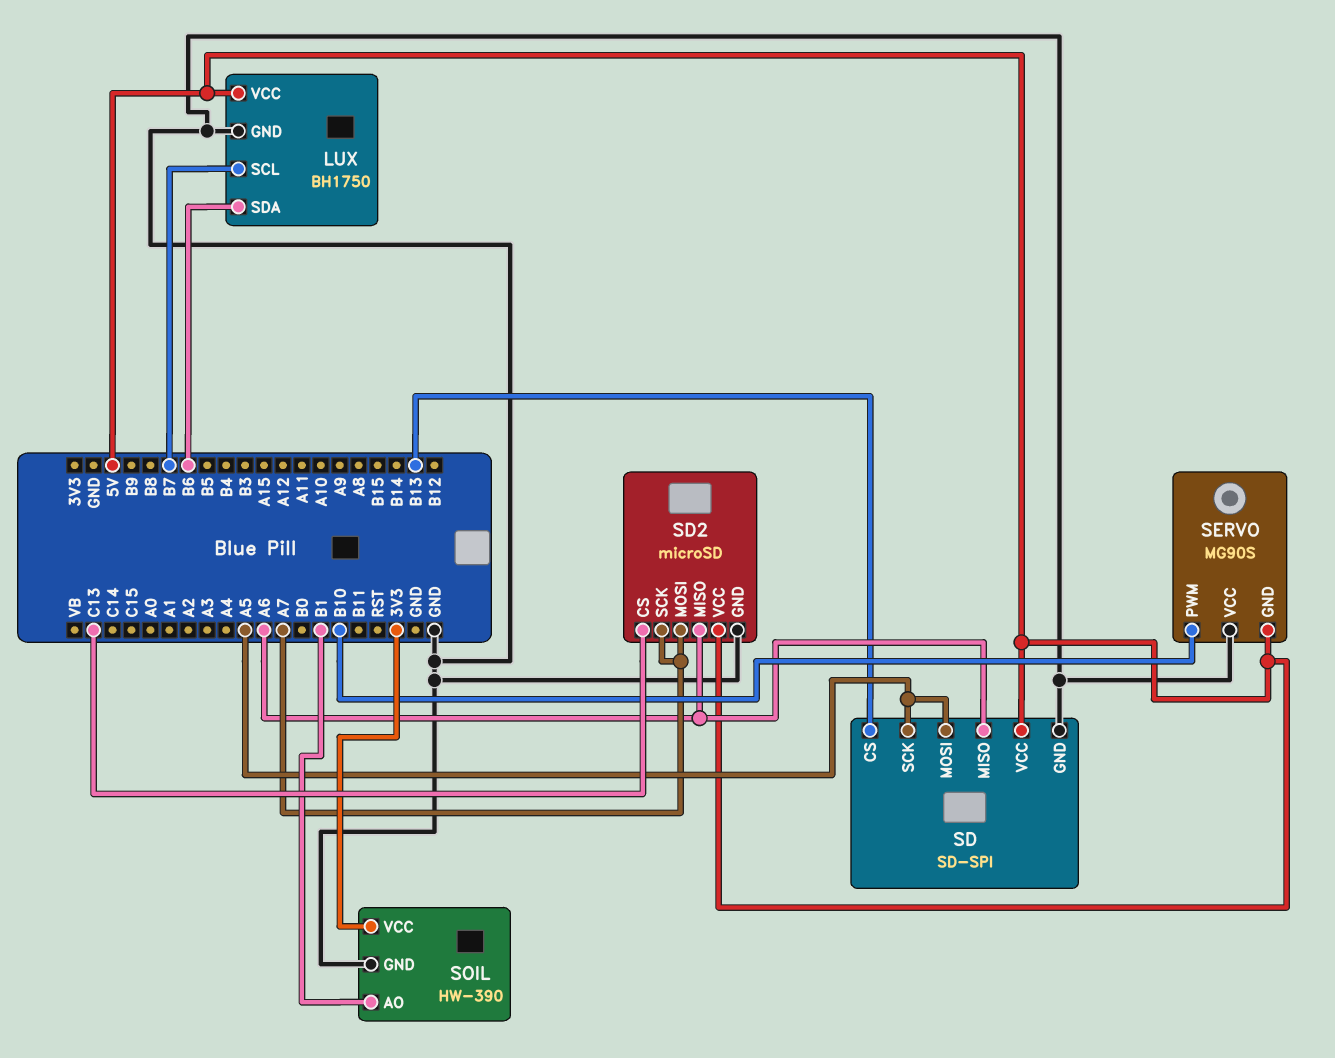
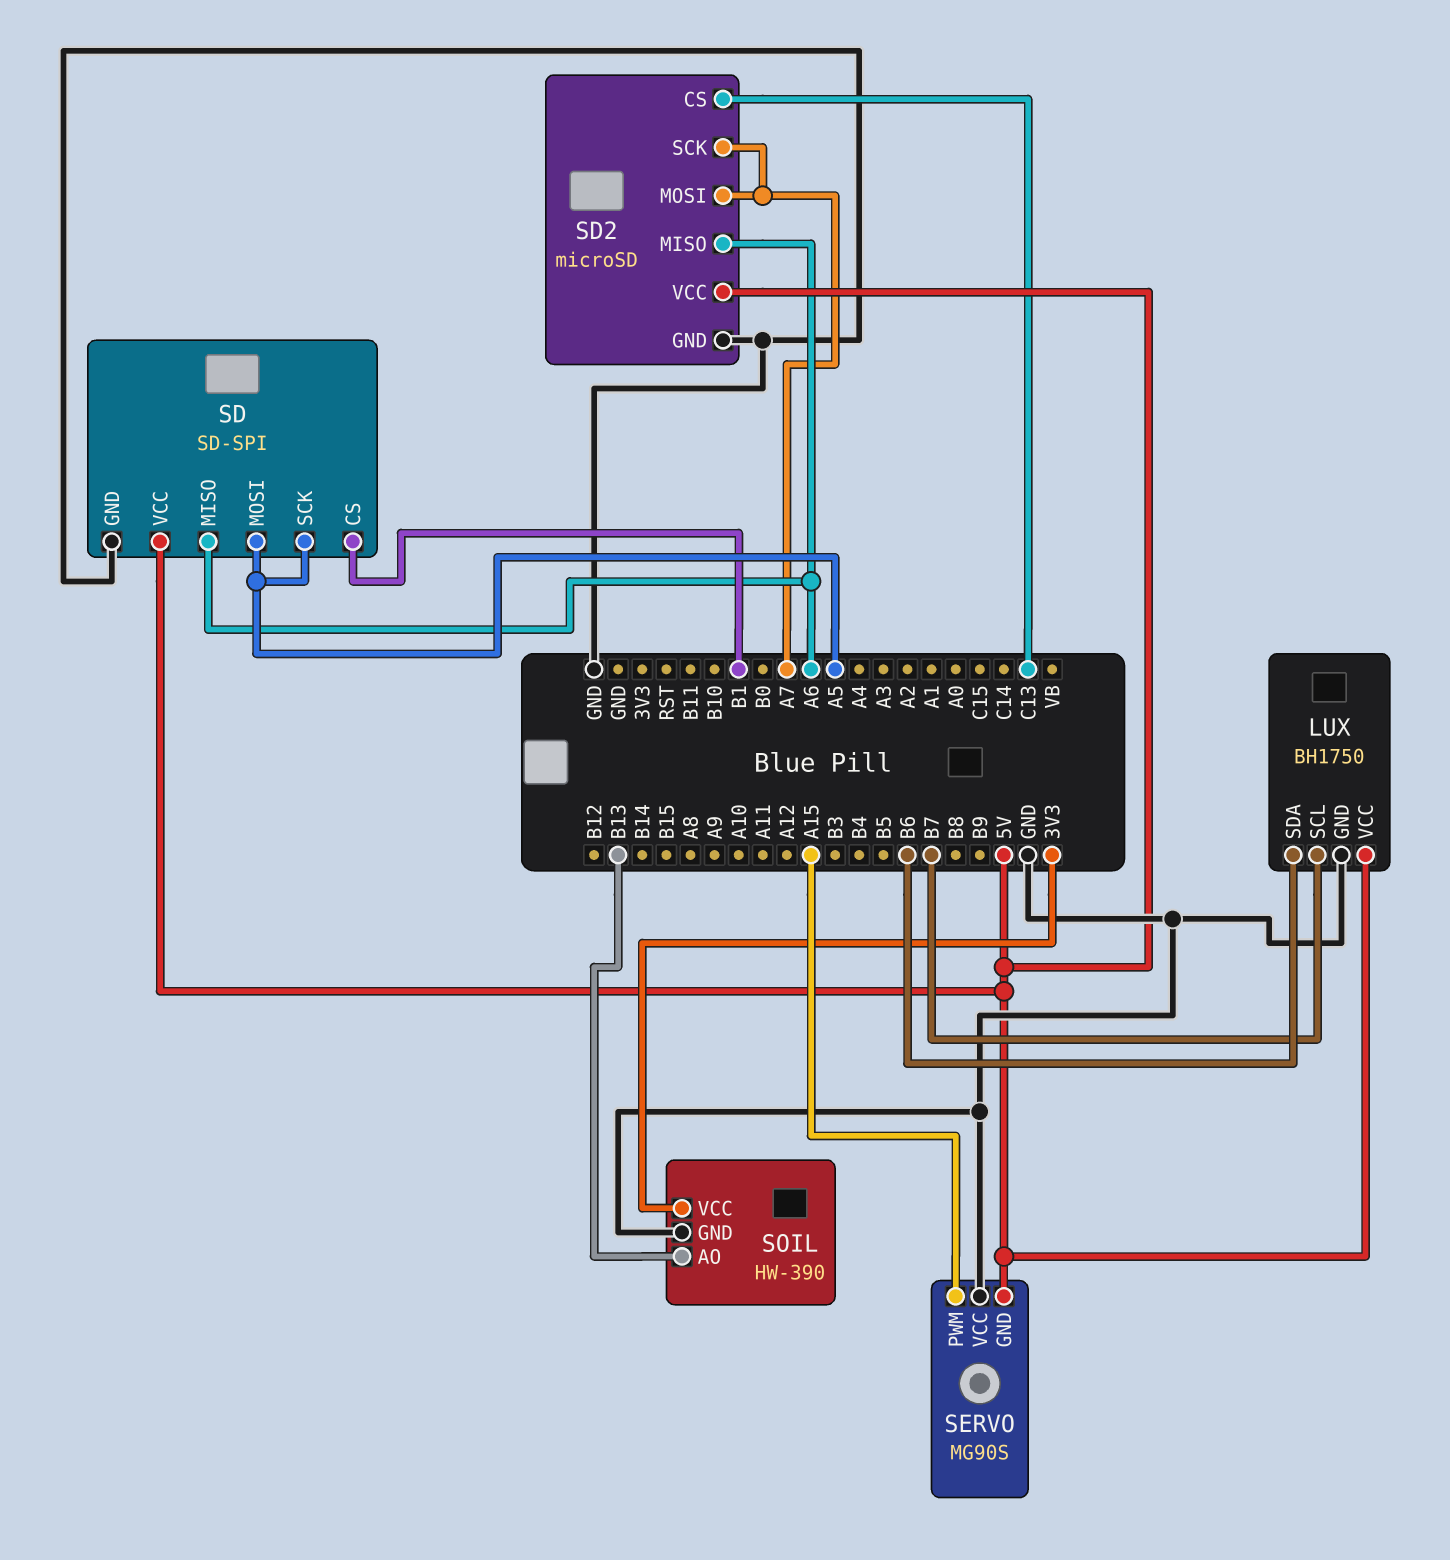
SD pin CS: B13 -> B1
SERVO pin PWM: B10 -> A15
SOIL pin AO: B1 -> B13

